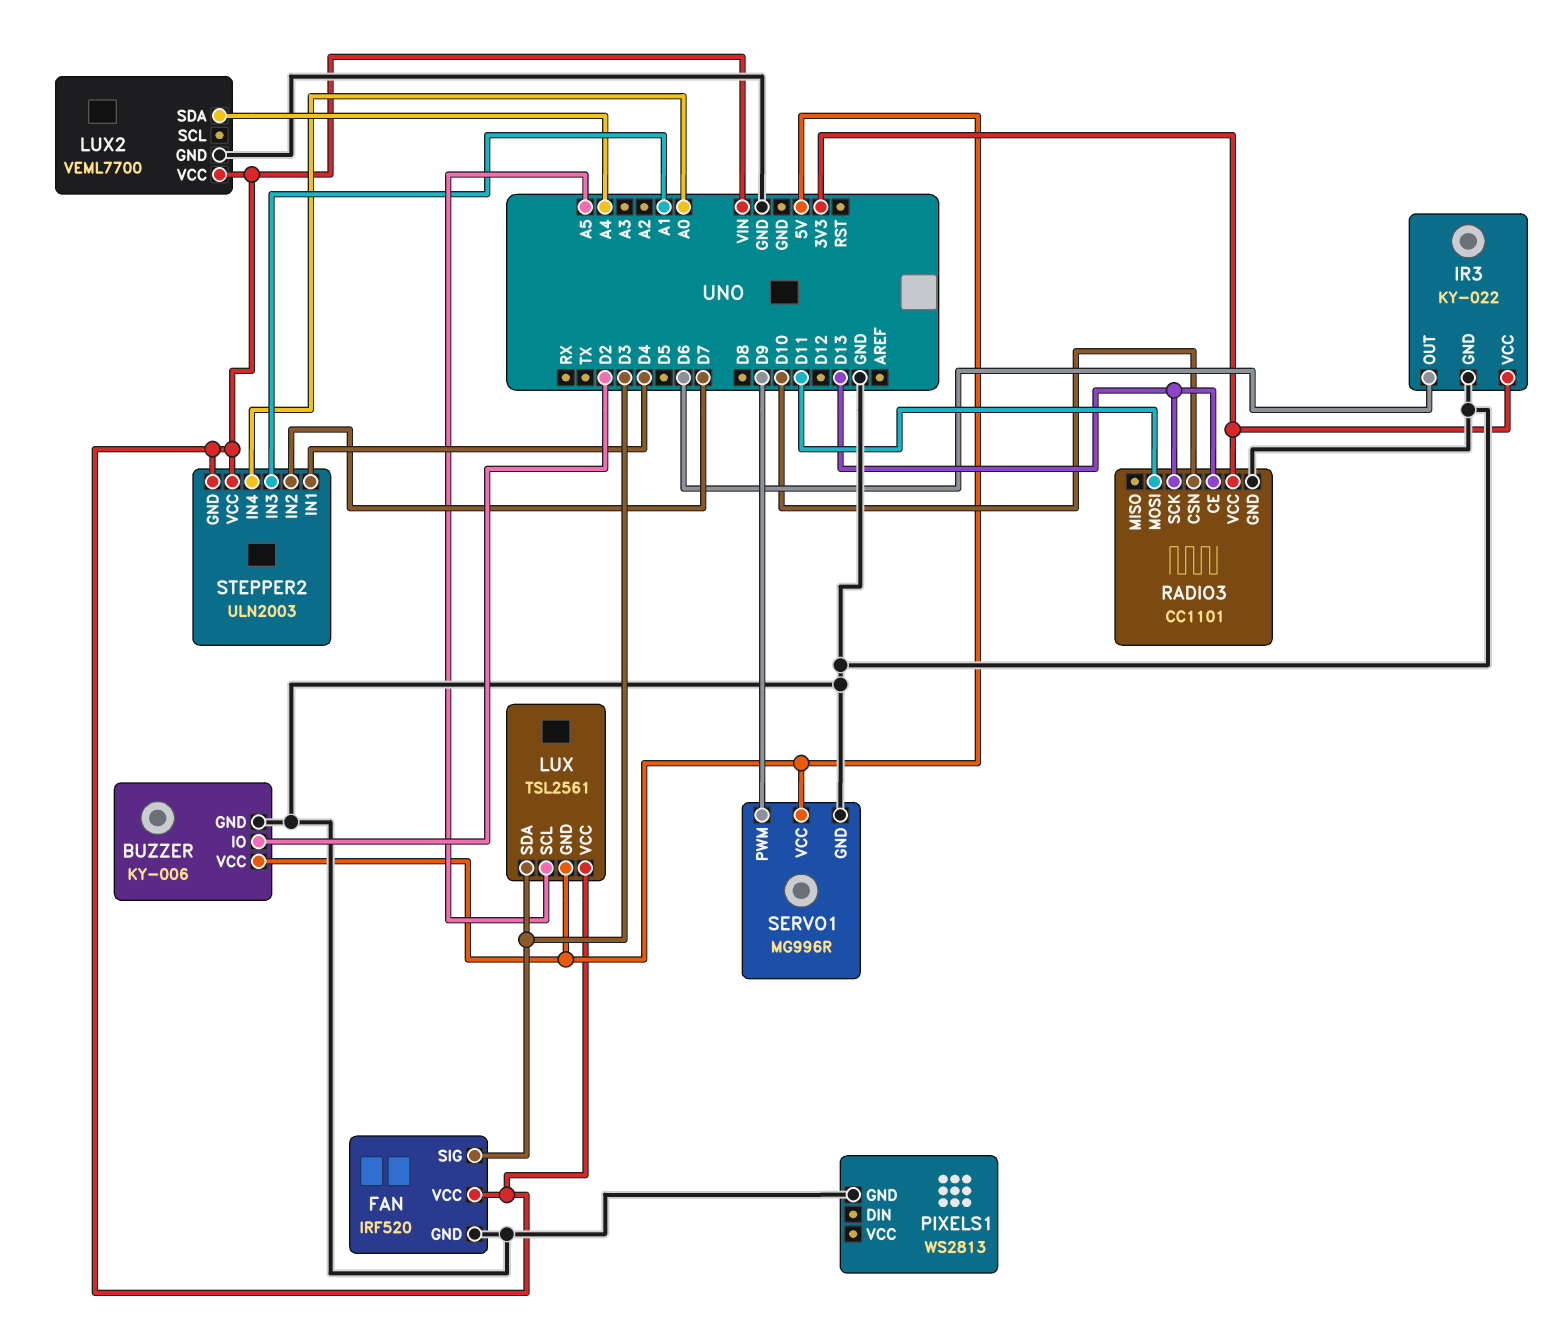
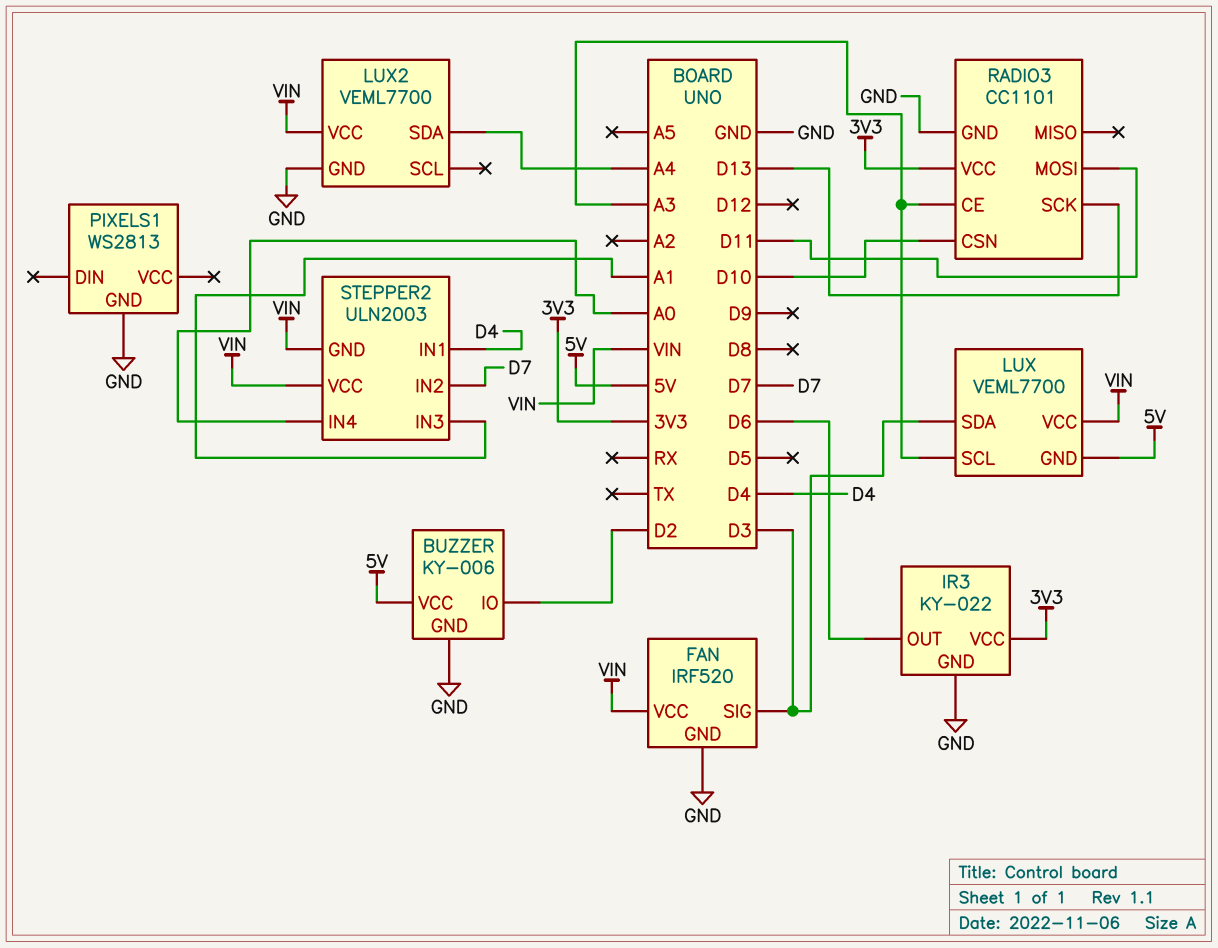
LUX: TSL2561 -> VEML7700
LUX pin SCL: A5 -> A3
RADIO3 pin CE: D13 -> A3
SERVO1: MG996R -> none
SERVO1 pin GND: GND -> none
SERVO1 pin PWM: D9 -> none
SERVO1 pin VCC: 5V -> none

